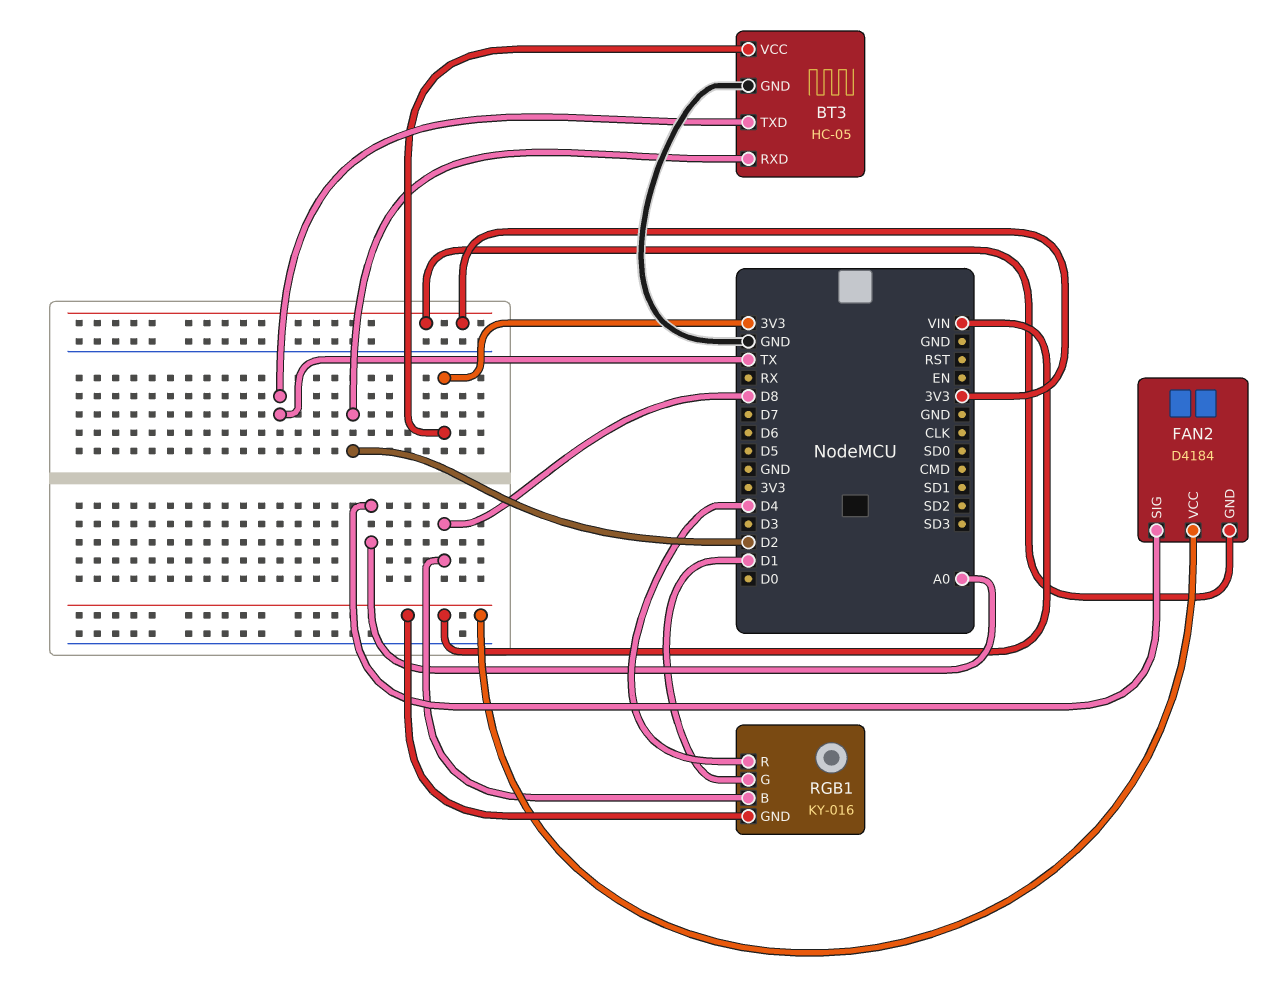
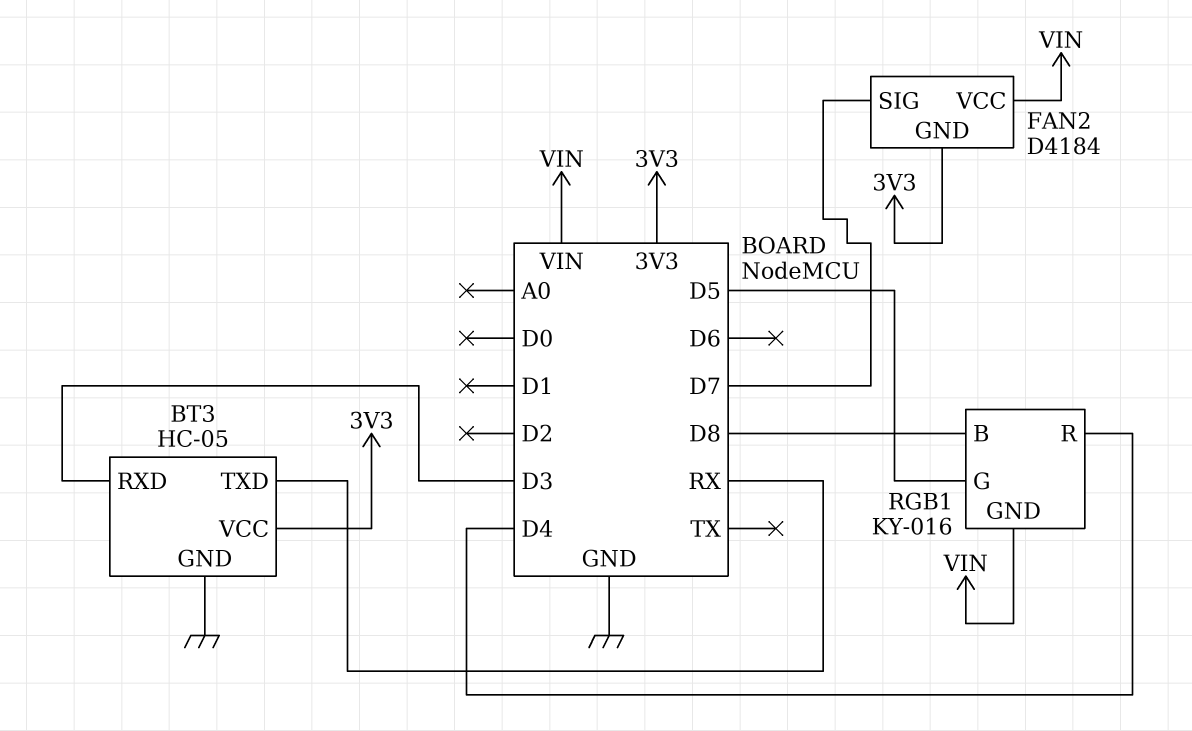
BT3 pin RXD: D2 -> D3
BT3 pin TXD: TX -> RX
FAN2 pin SIG: A0 -> D7
RGB1 pin G: D1 -> D5

